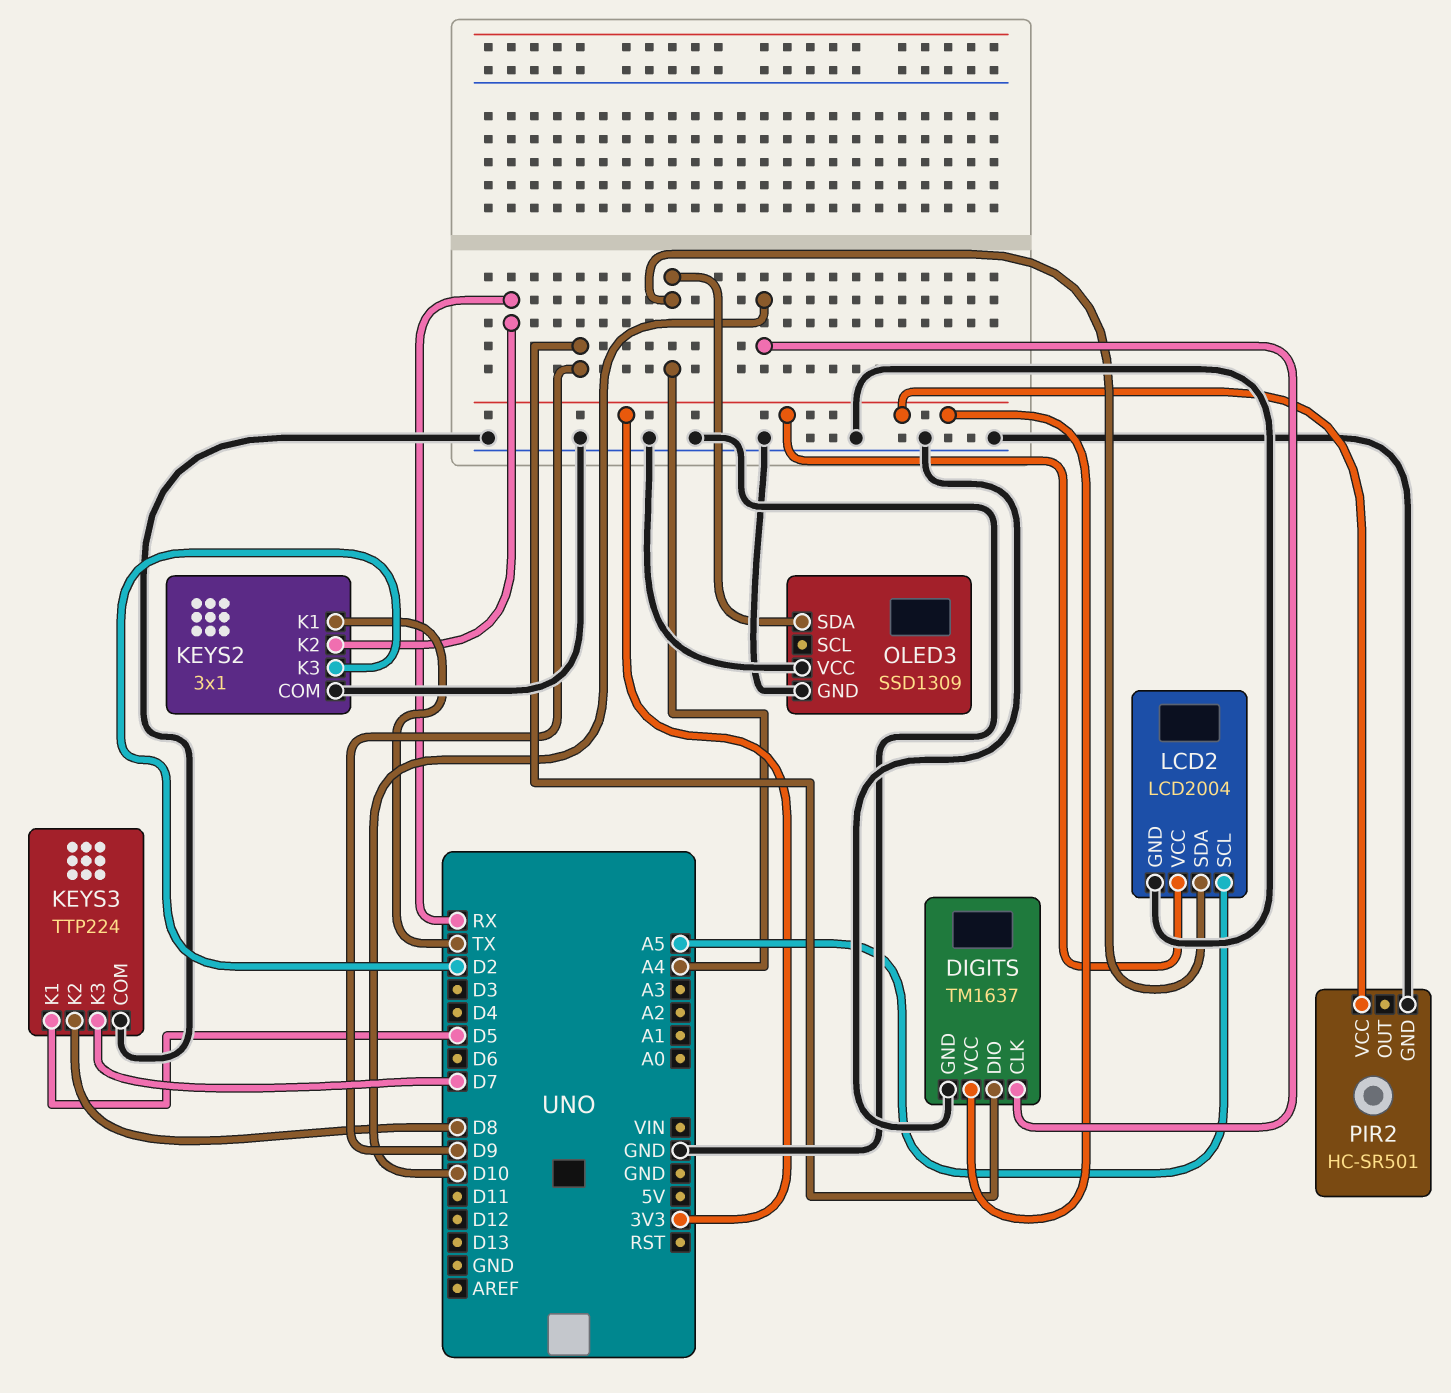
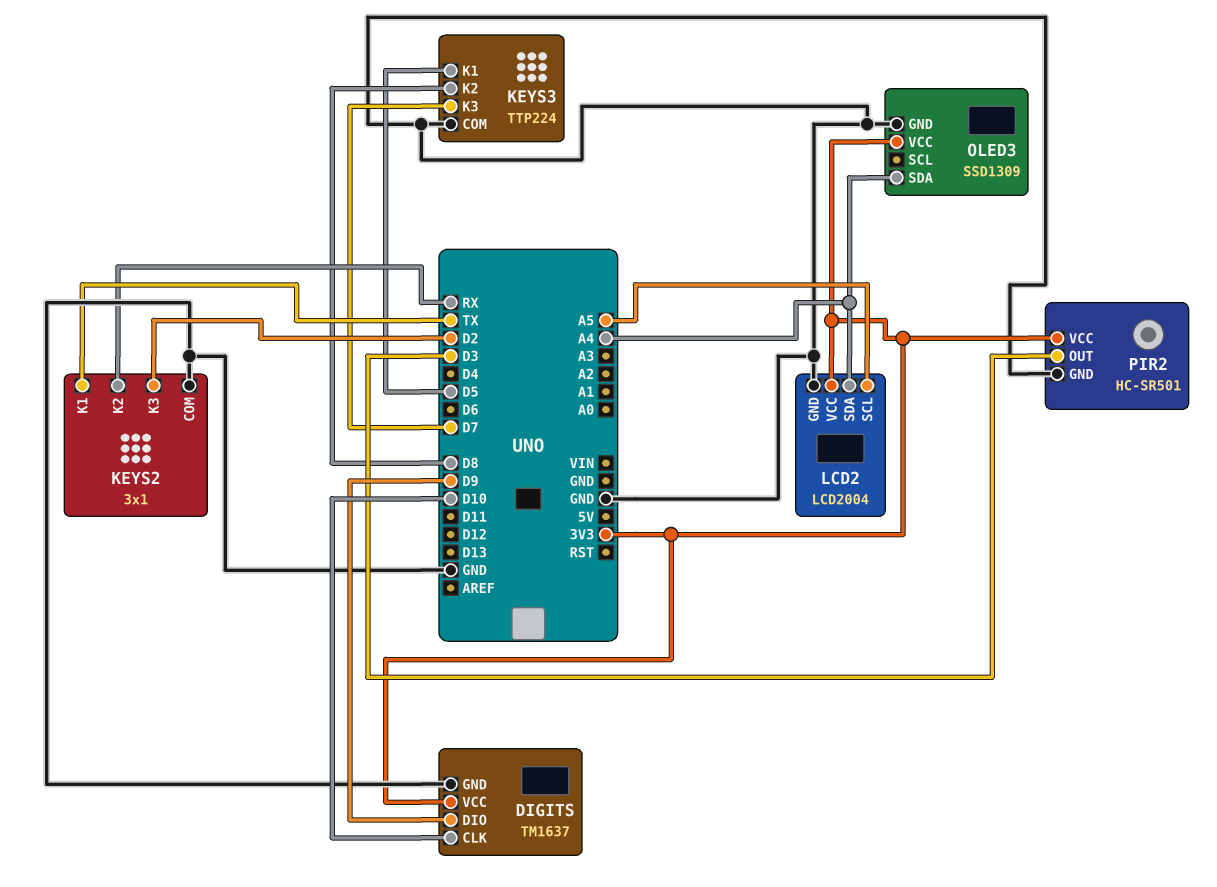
OLED3 pin VCC: GND -> 3V3
PIR2 pin OUT: none -> D3

